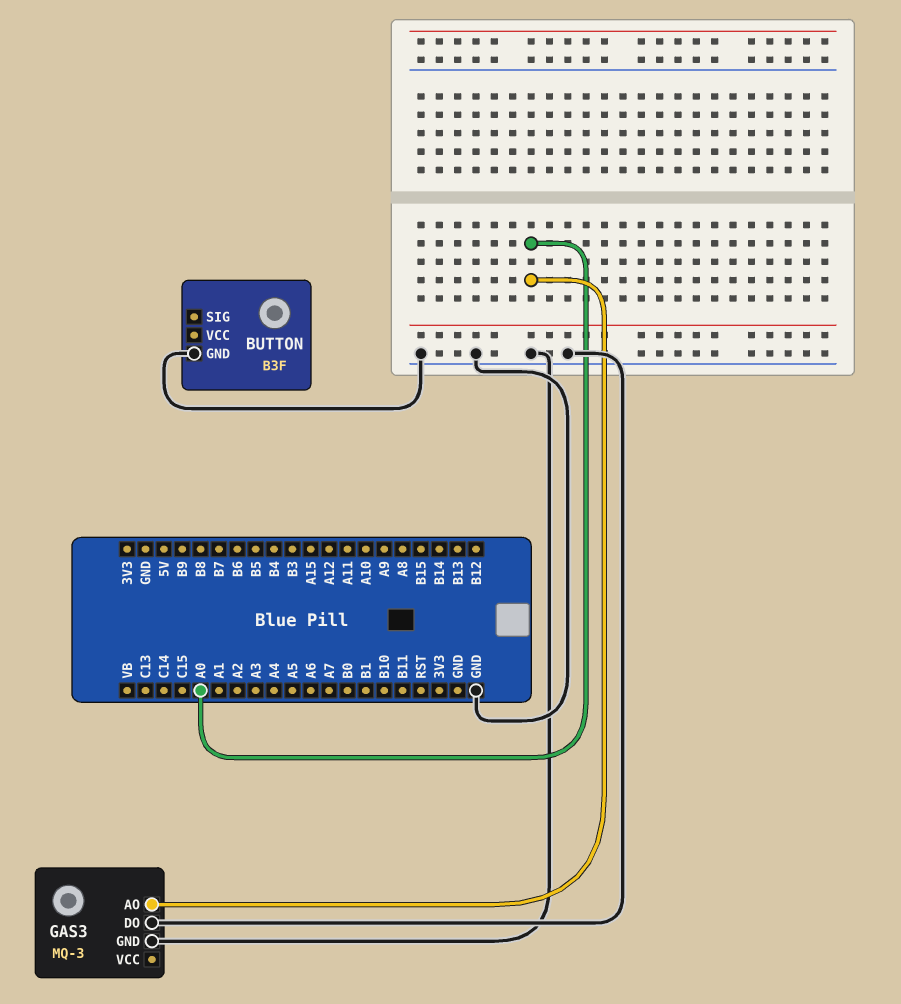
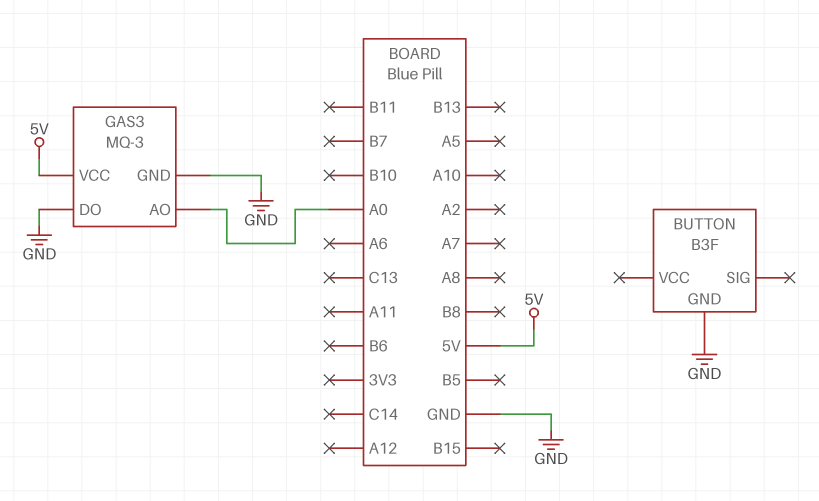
GAS3 pin VCC: none -> 5V

